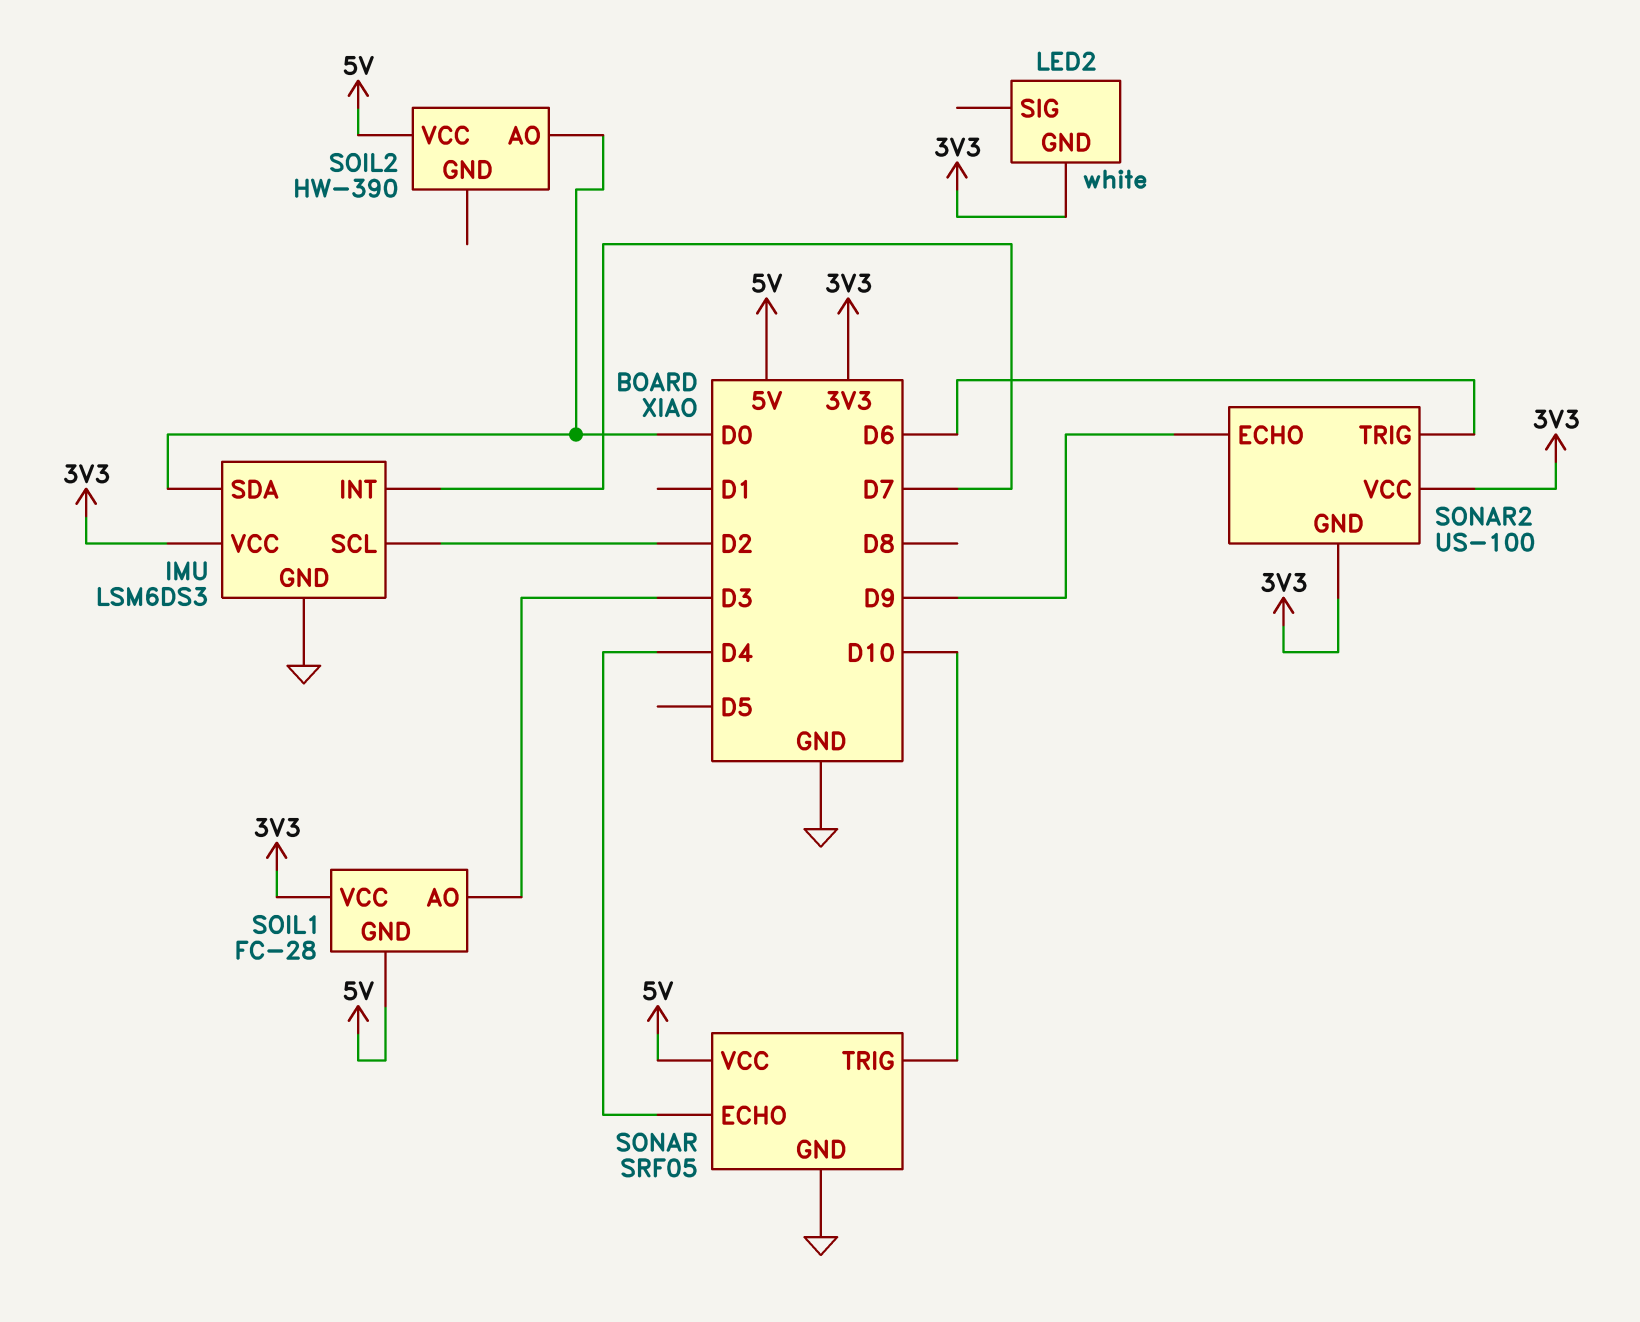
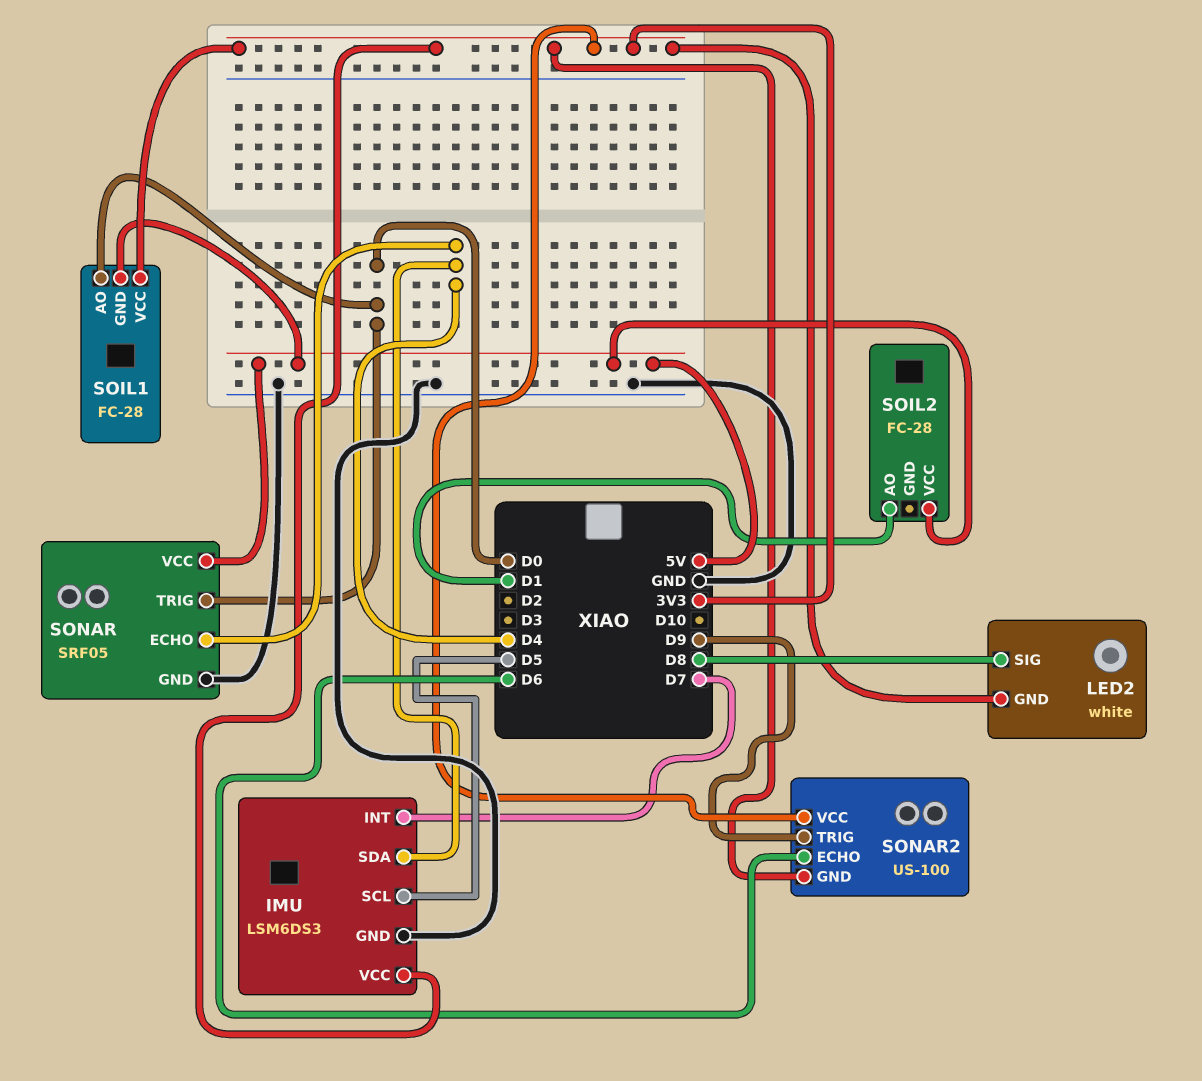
IMU pin SCL: D2 -> D5
IMU pin SDA: D0 -> D4
LED2 pin SIG: none -> D8
SOIL1 pin AO: D3 -> D0
SOIL2: HW-390 -> FC-28
SOIL2 pin AO: D0 -> D1
SONAR pin TRIG: D10 -> D0
SONAR2 pin ECHO: D9 -> D6
SONAR2 pin TRIG: D6 -> D9

